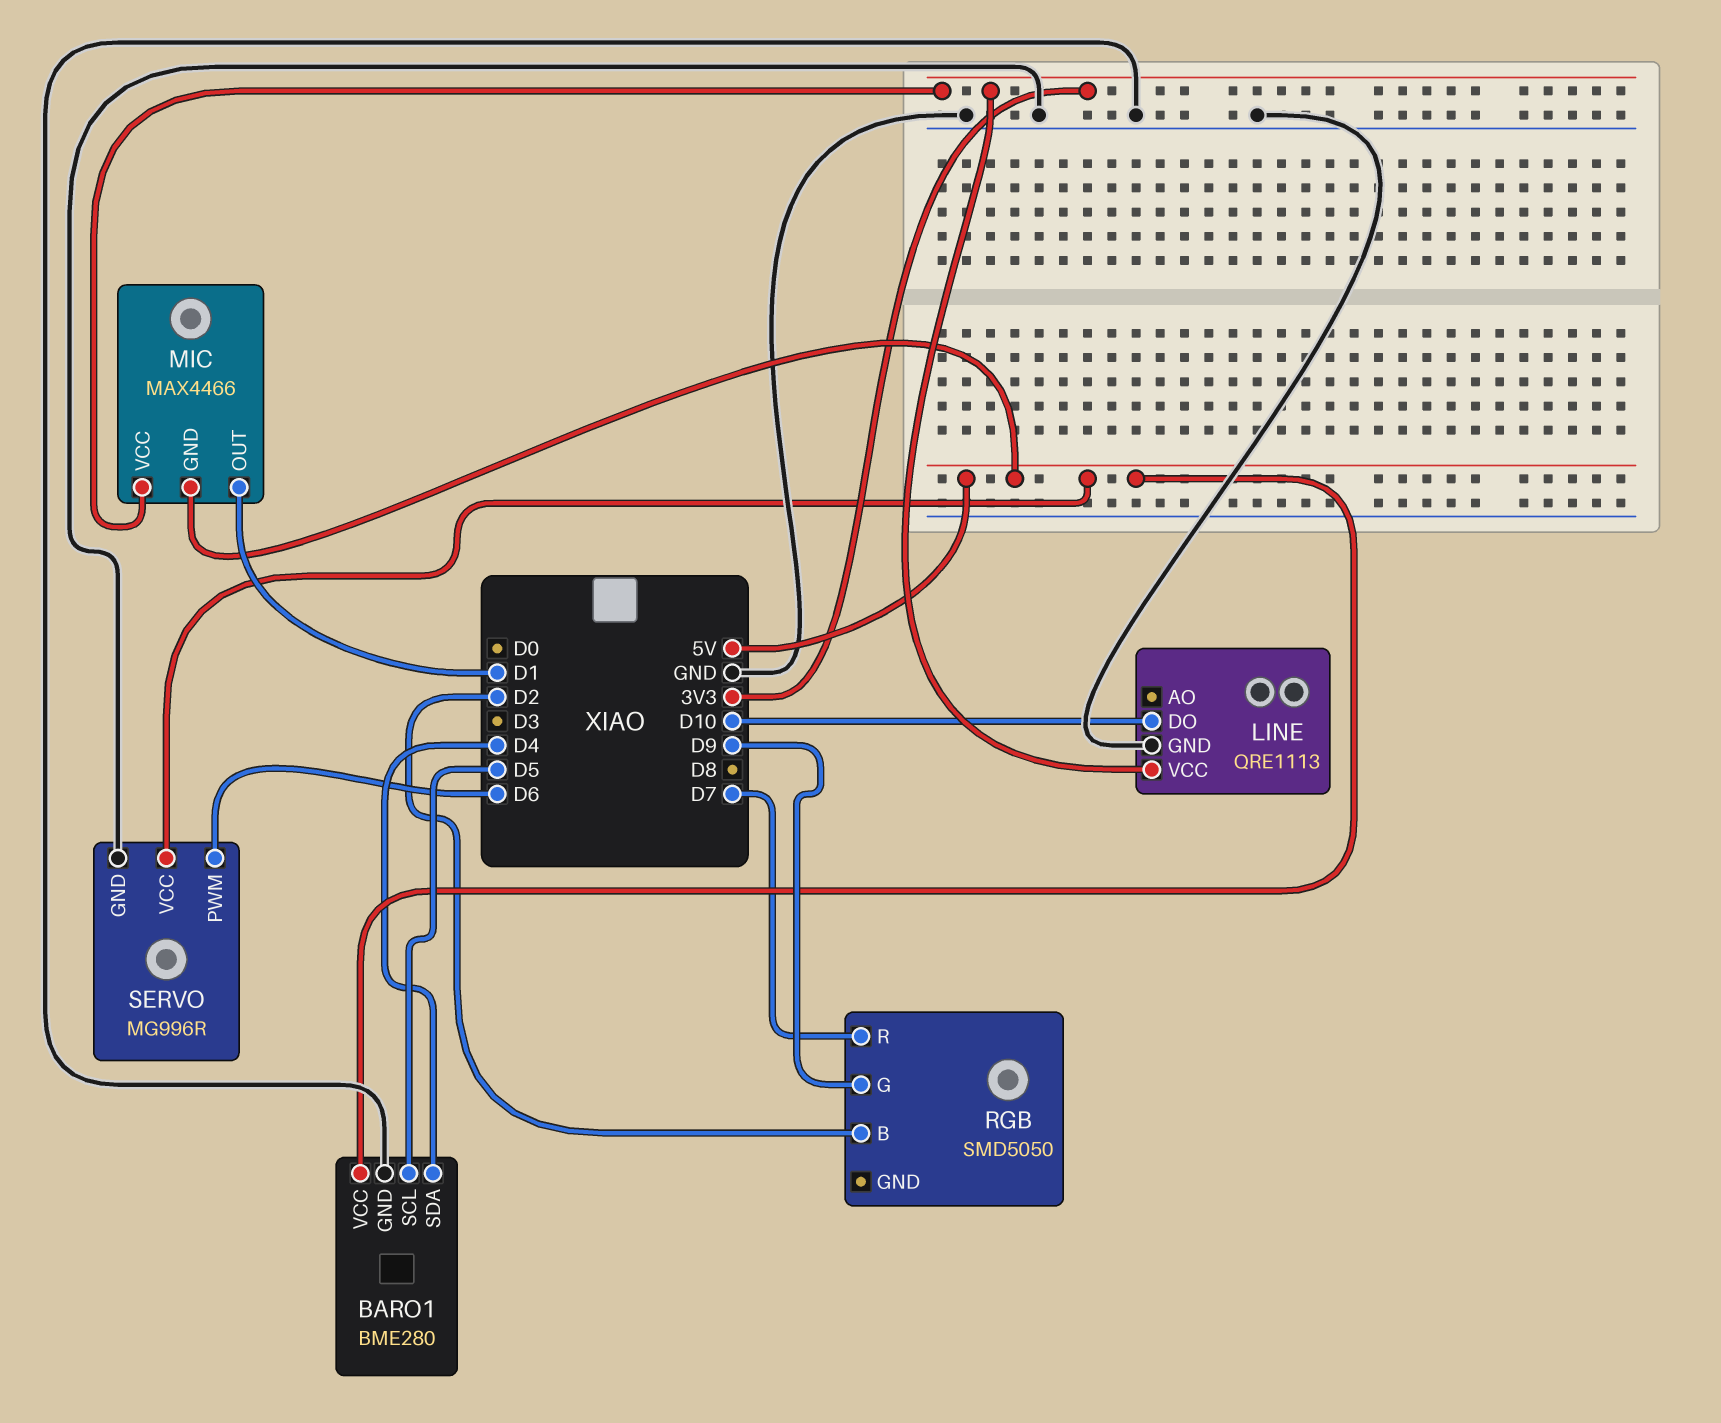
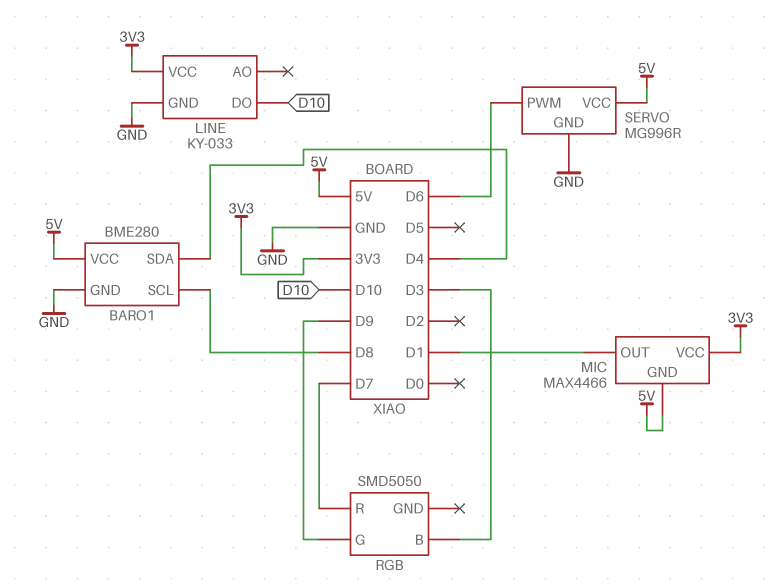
BARO1 pin SCL: D5 -> D8
LINE: QRE1113 -> KY-033
RGB pin B: D2 -> D3

